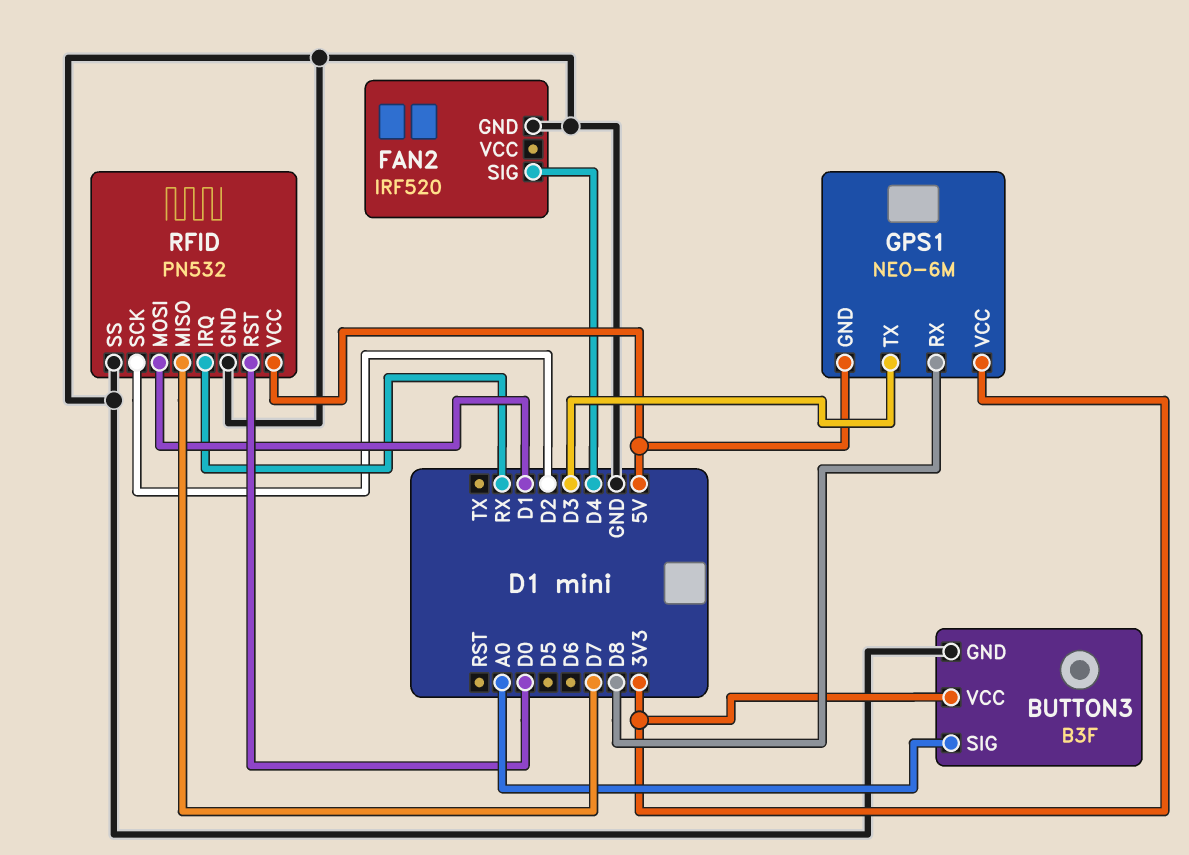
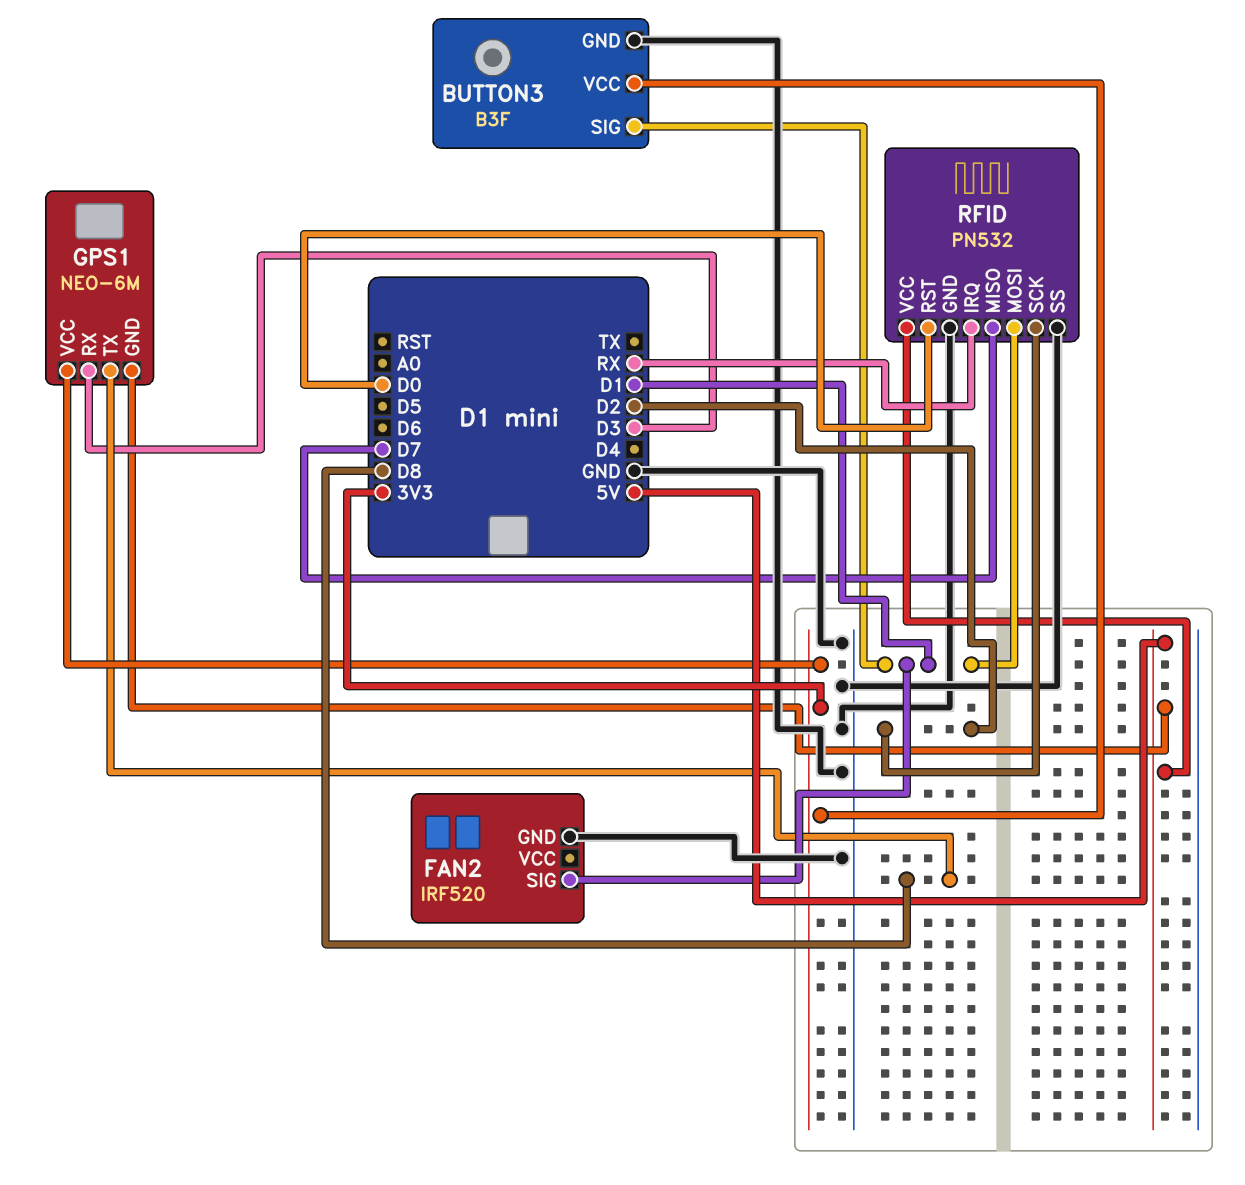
BUTTON3 pin SIG: A0 -> D1
FAN2 pin SIG: D4 -> D1
GPS1 pin RX: D8 -> D3
GPS1 pin TX: D3 -> D8

